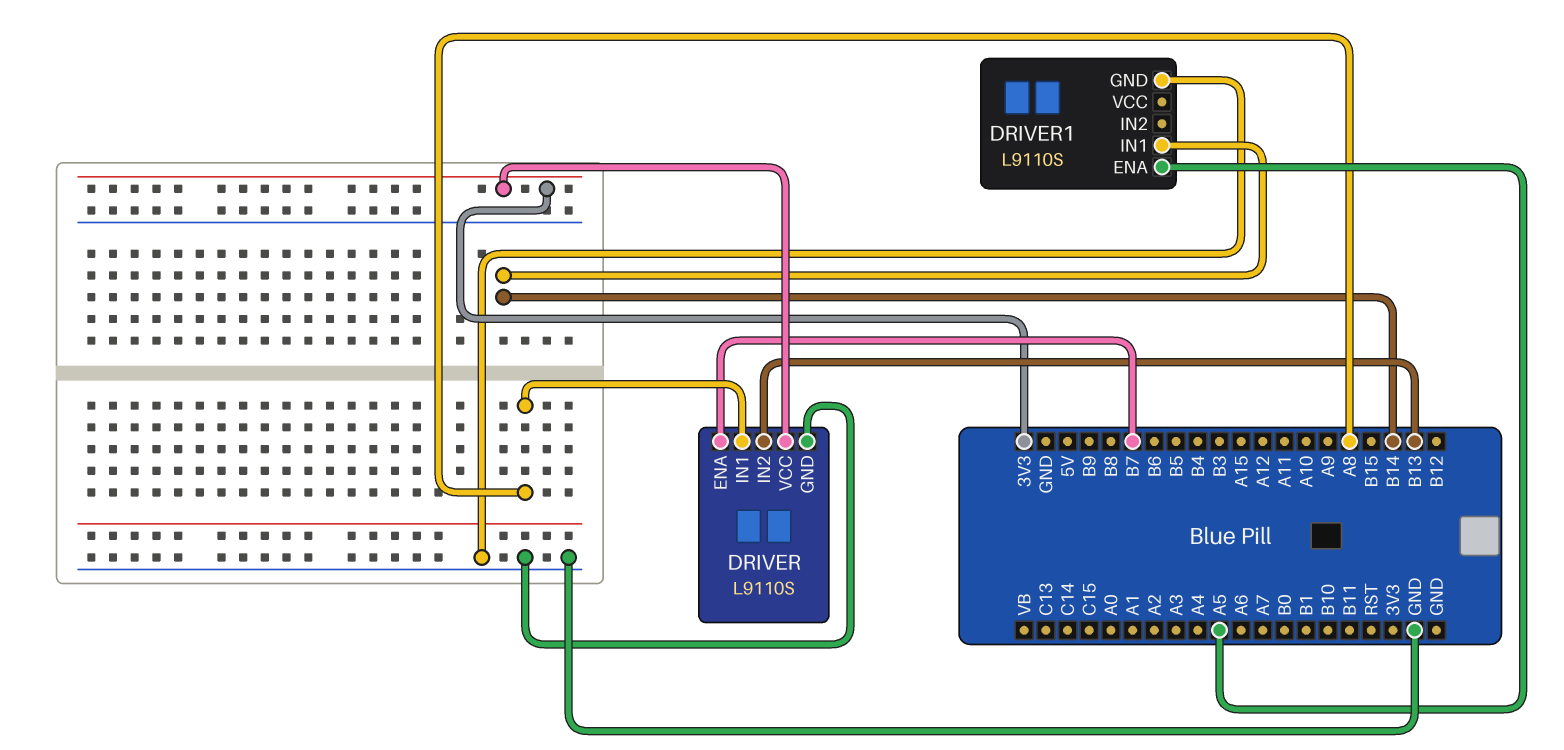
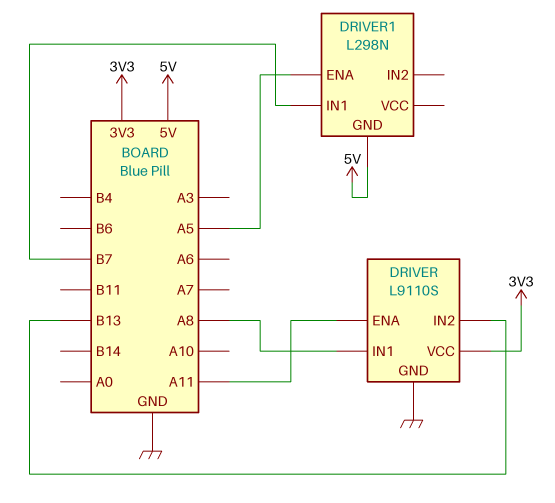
DRIVER pin ENA: B7 -> A11
DRIVER1: L9110S -> L298N
DRIVER1 pin GND: GND -> 5V
DRIVER1 pin IN1: B14 -> B7

